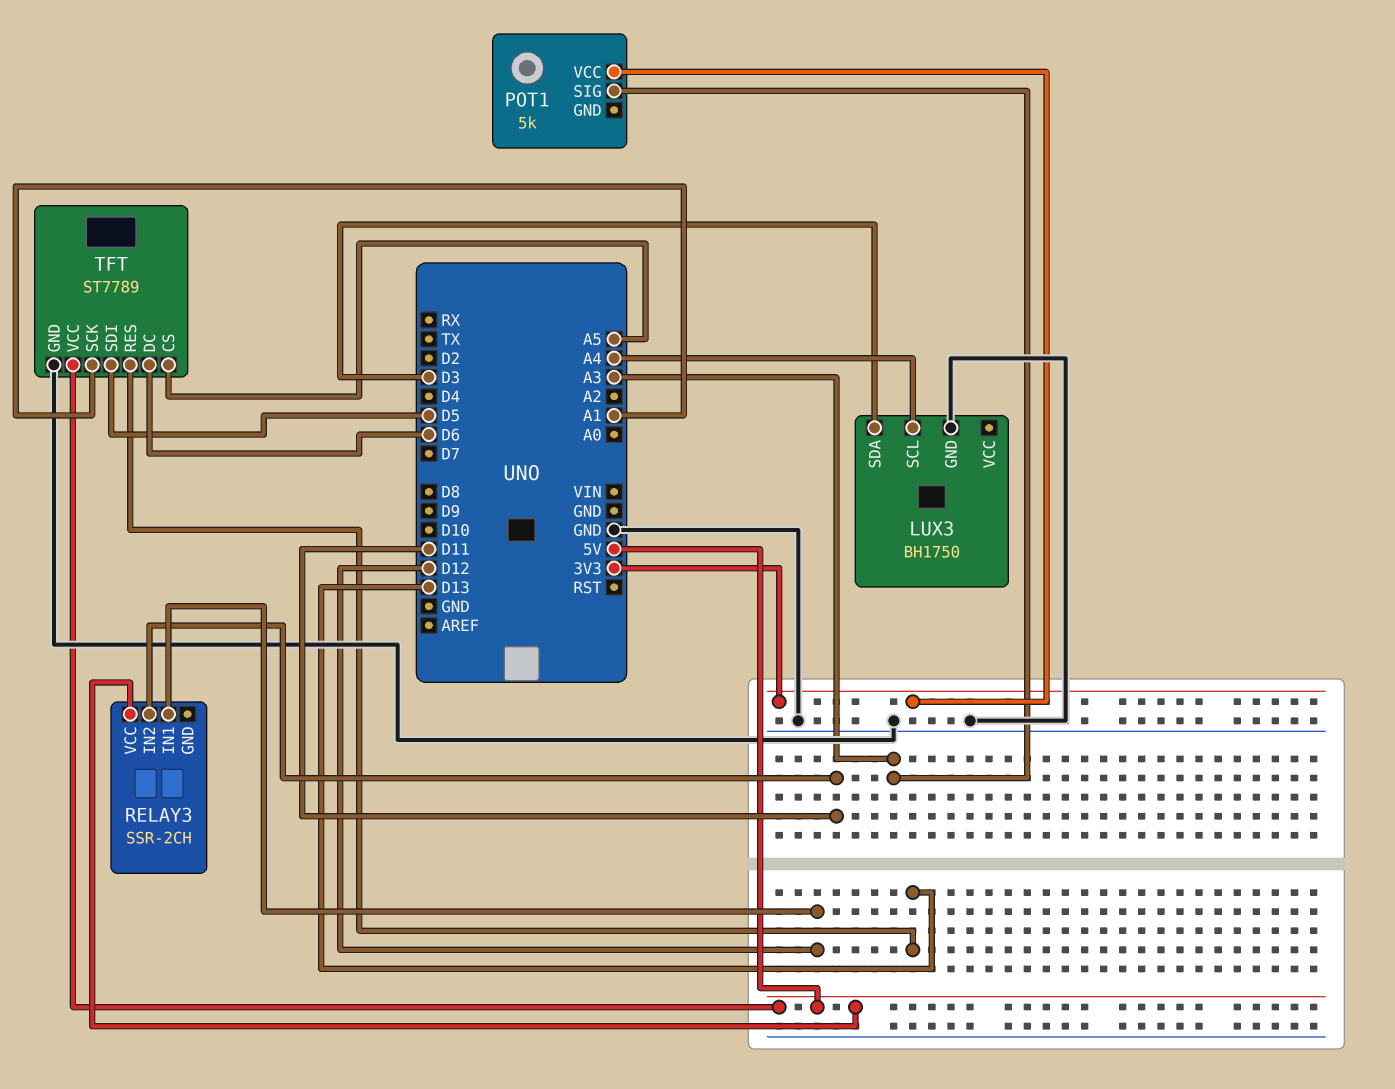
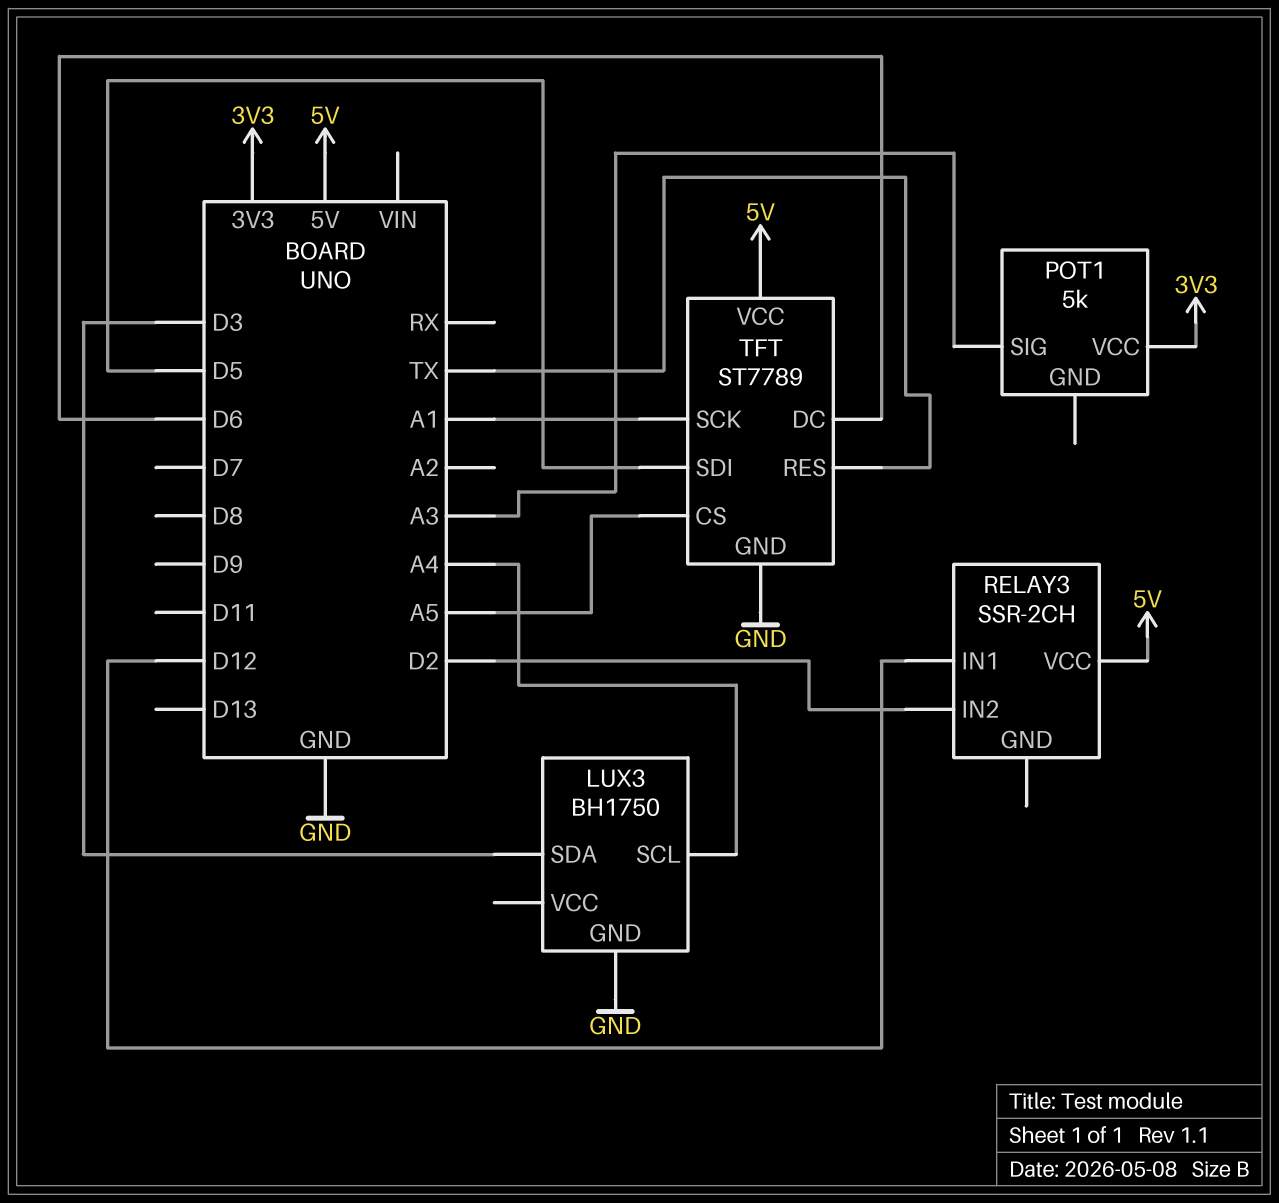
RELAY3 pin IN2: D11 -> D2
TFT pin RES: D13 -> TX

